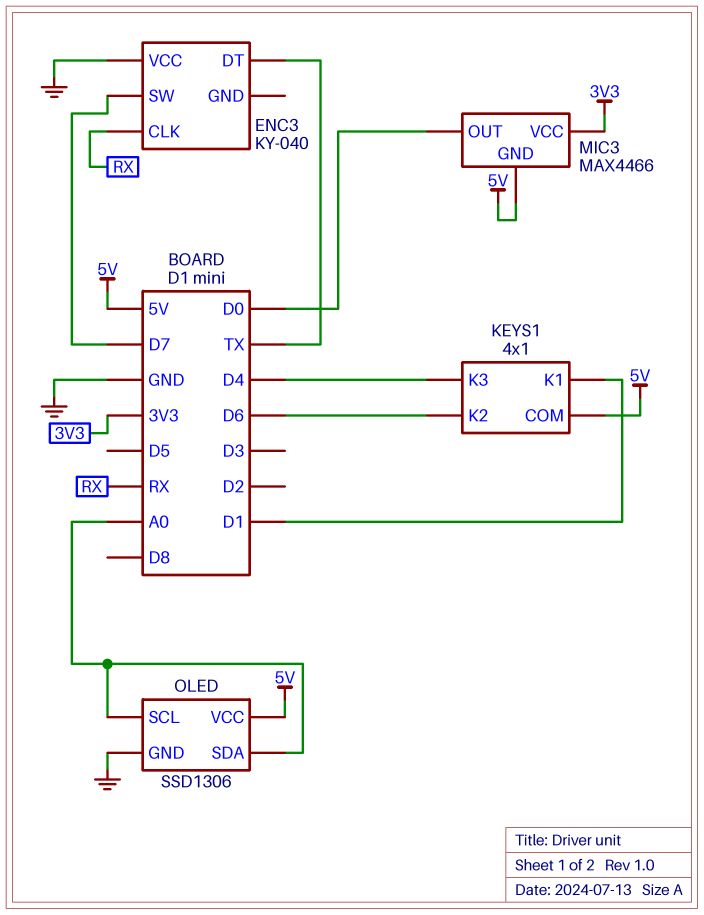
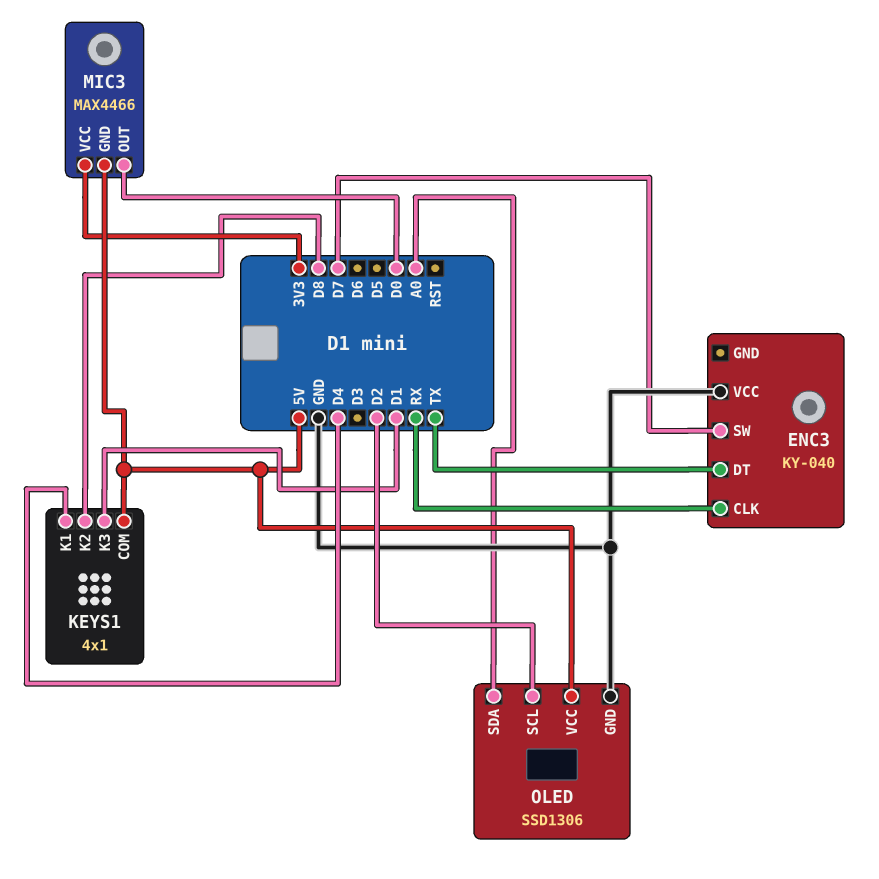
KEYS1 pin K1: D1 -> D4
KEYS1 pin K2: D6 -> D8
KEYS1 pin K3: D4 -> D1
OLED pin SCL: A0 -> D2

